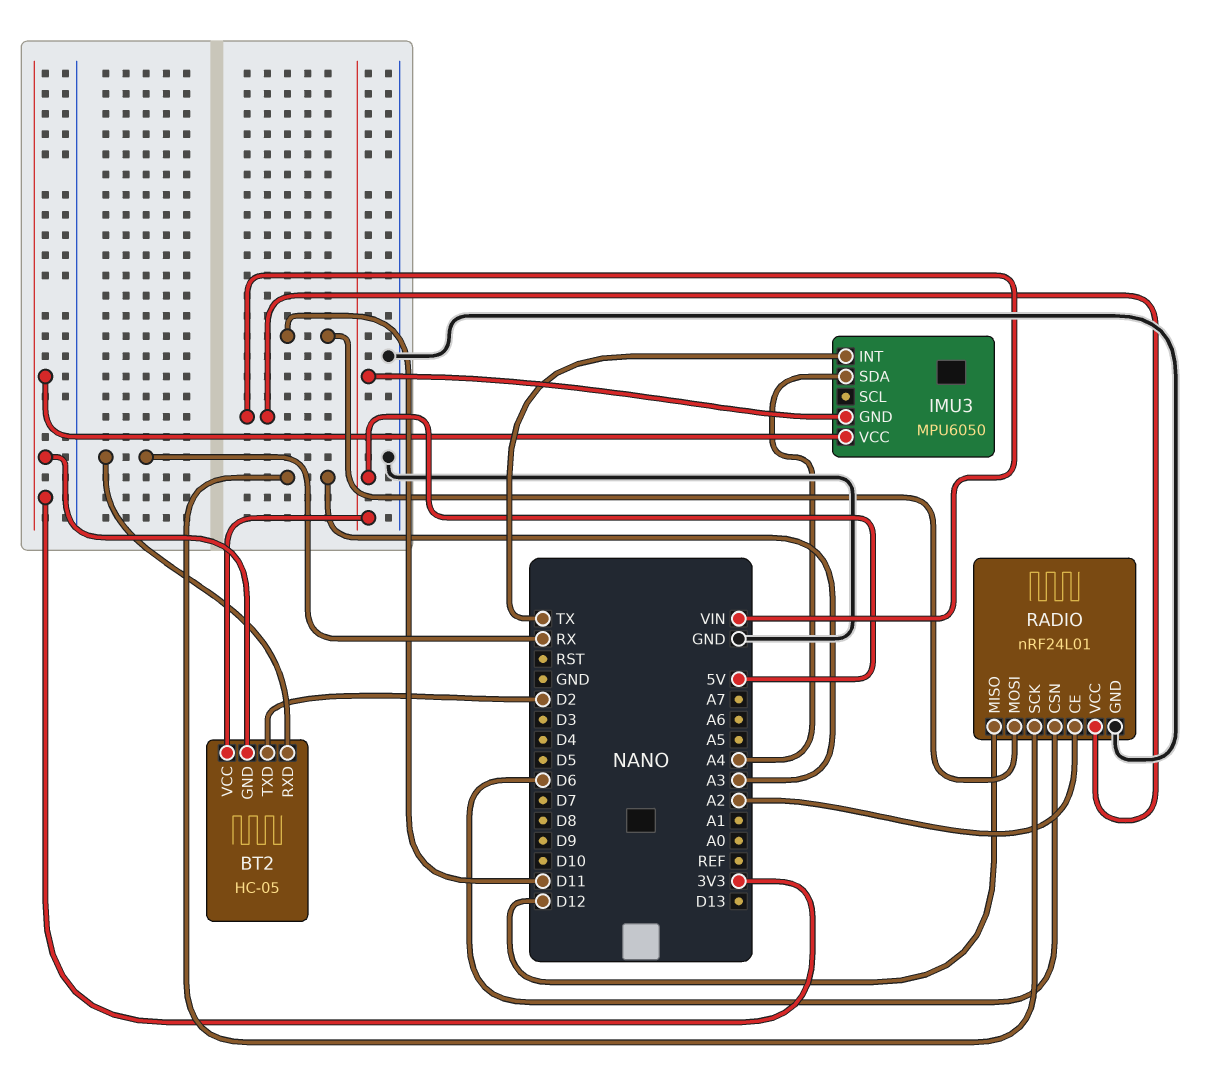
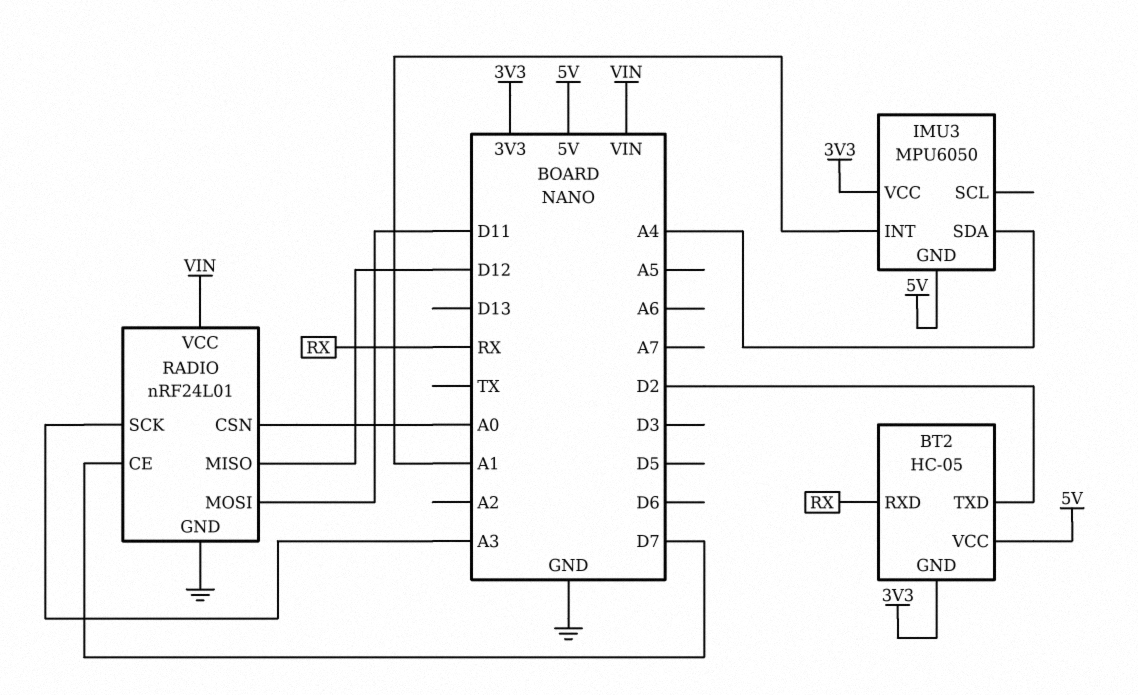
IMU3 pin INT: TX -> A1
RADIO pin CE: A2 -> D7
RADIO pin CSN: D6 -> A0

